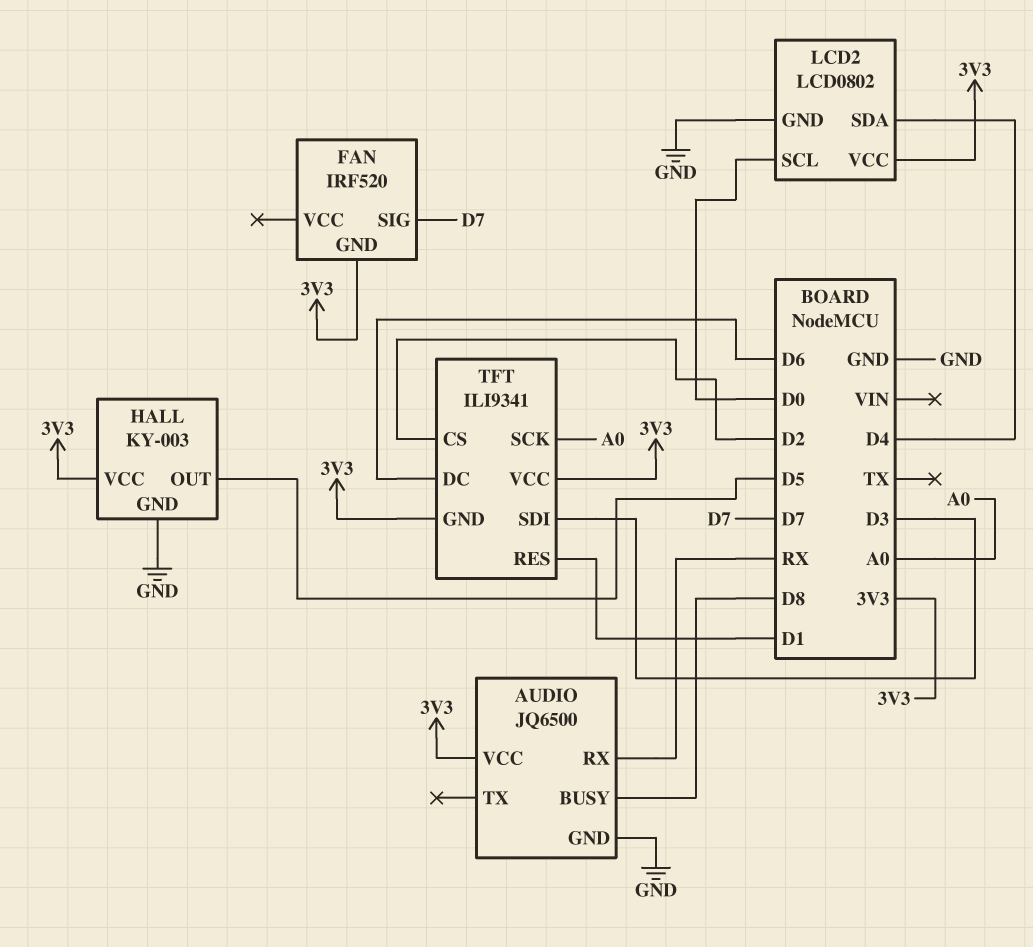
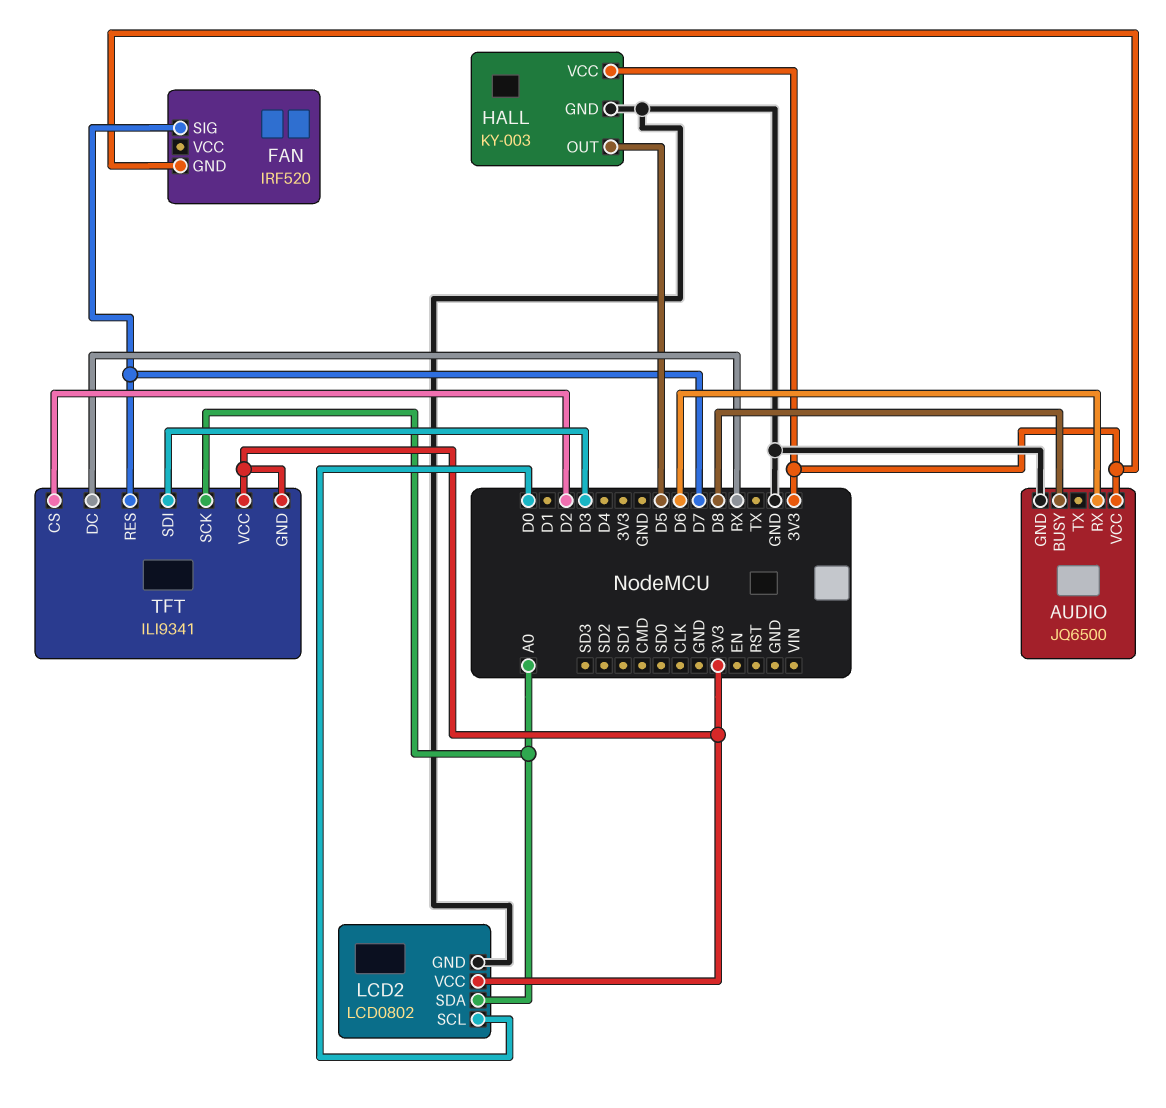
AUDIO pin RX: RX -> D6
LCD2 pin SDA: D4 -> A0
TFT pin DC: D6 -> RX
TFT pin RES: D1 -> D7

